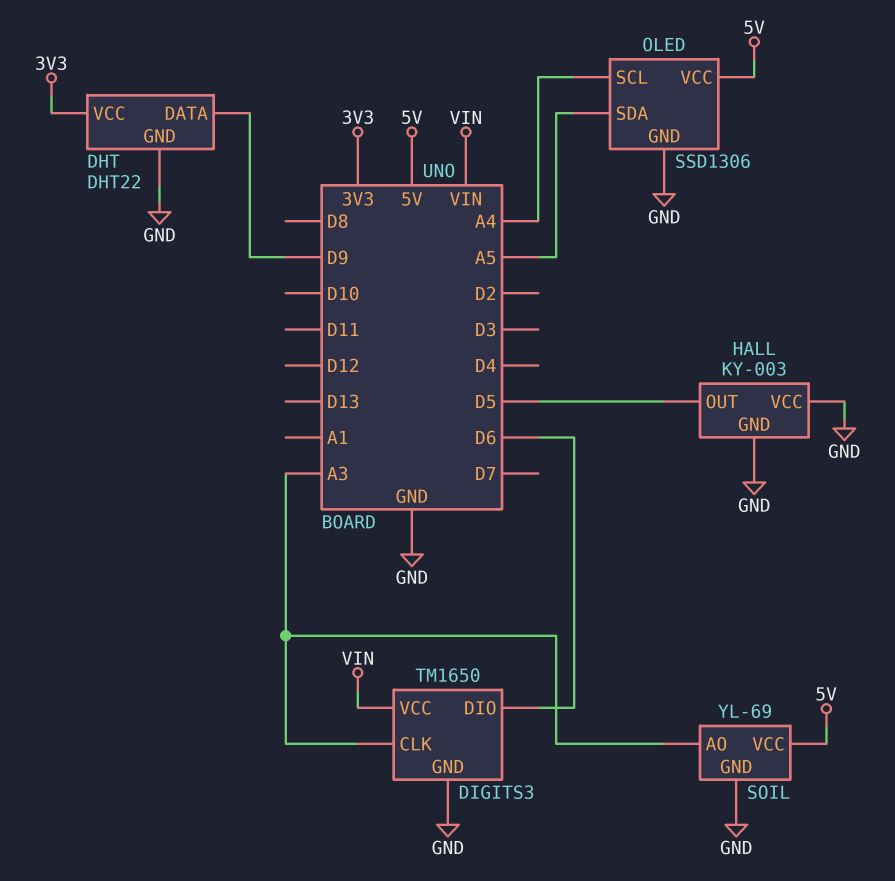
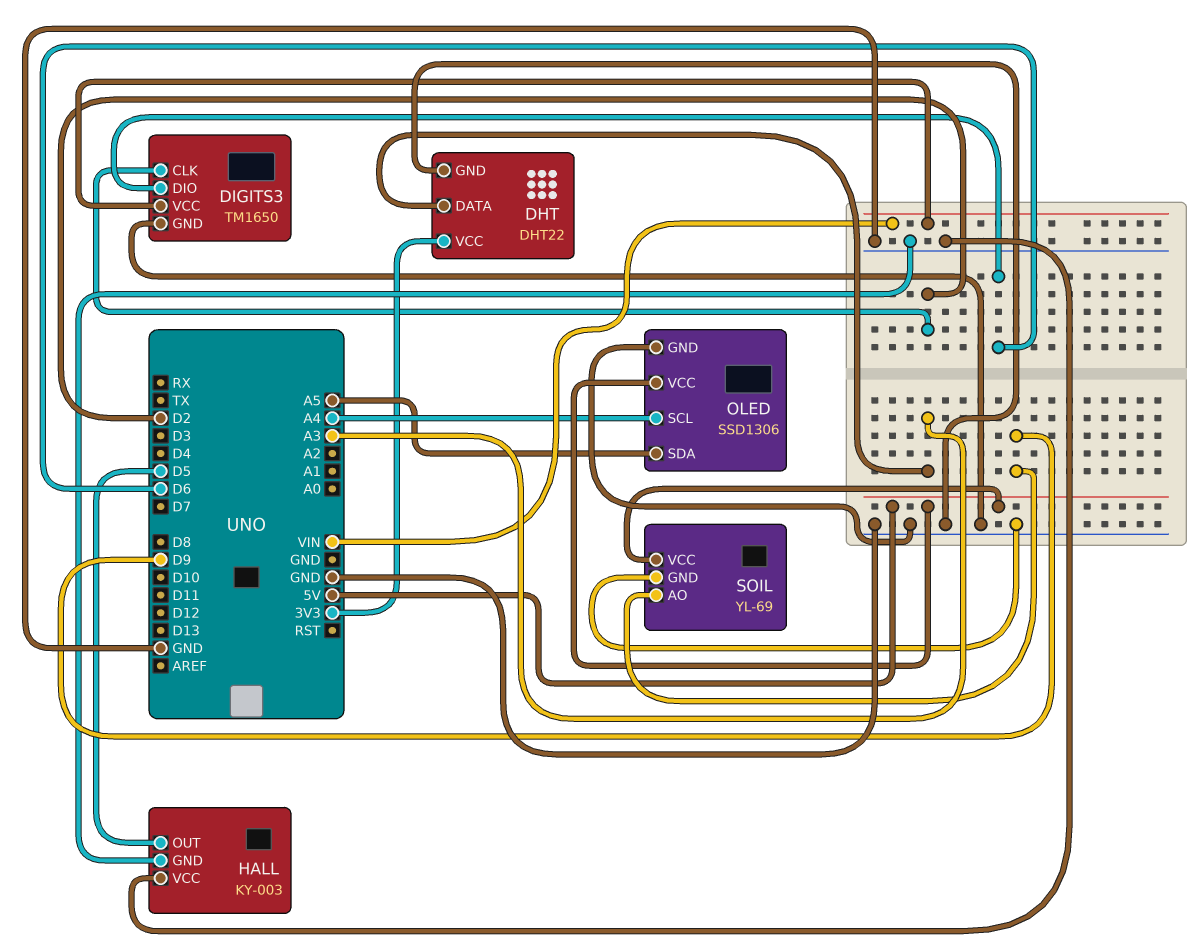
DHT pin DATA: D9 -> A3
DIGITS3 pin CLK: A3 -> D2
SOIL pin AO: A3 -> D9

